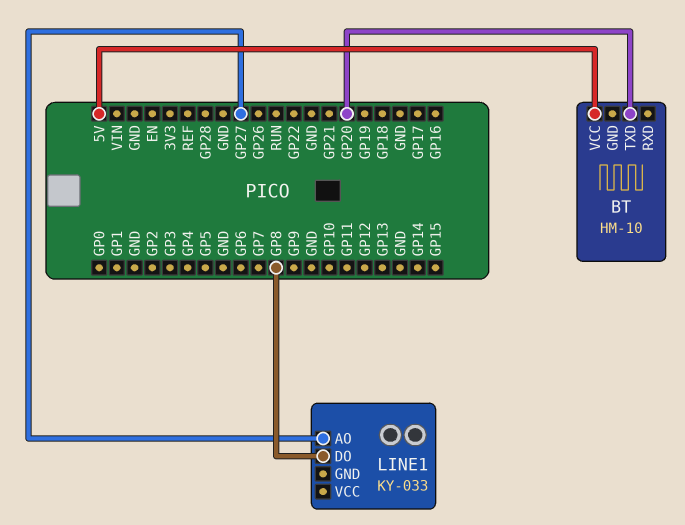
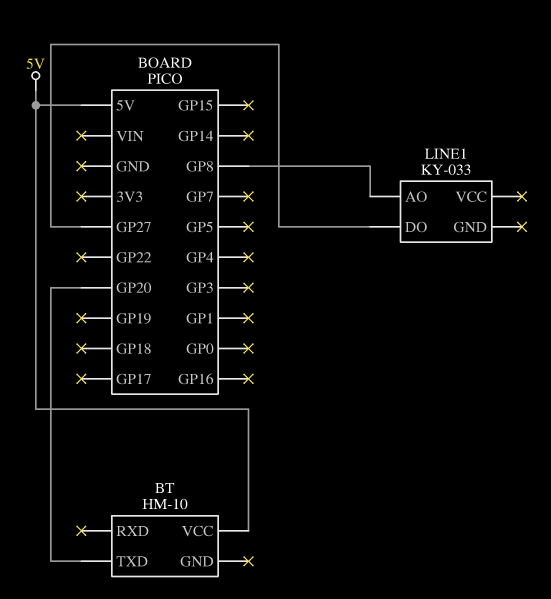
LINE1 pin AO: GP27 -> GP8
LINE1 pin DO: GP8 -> GP27

